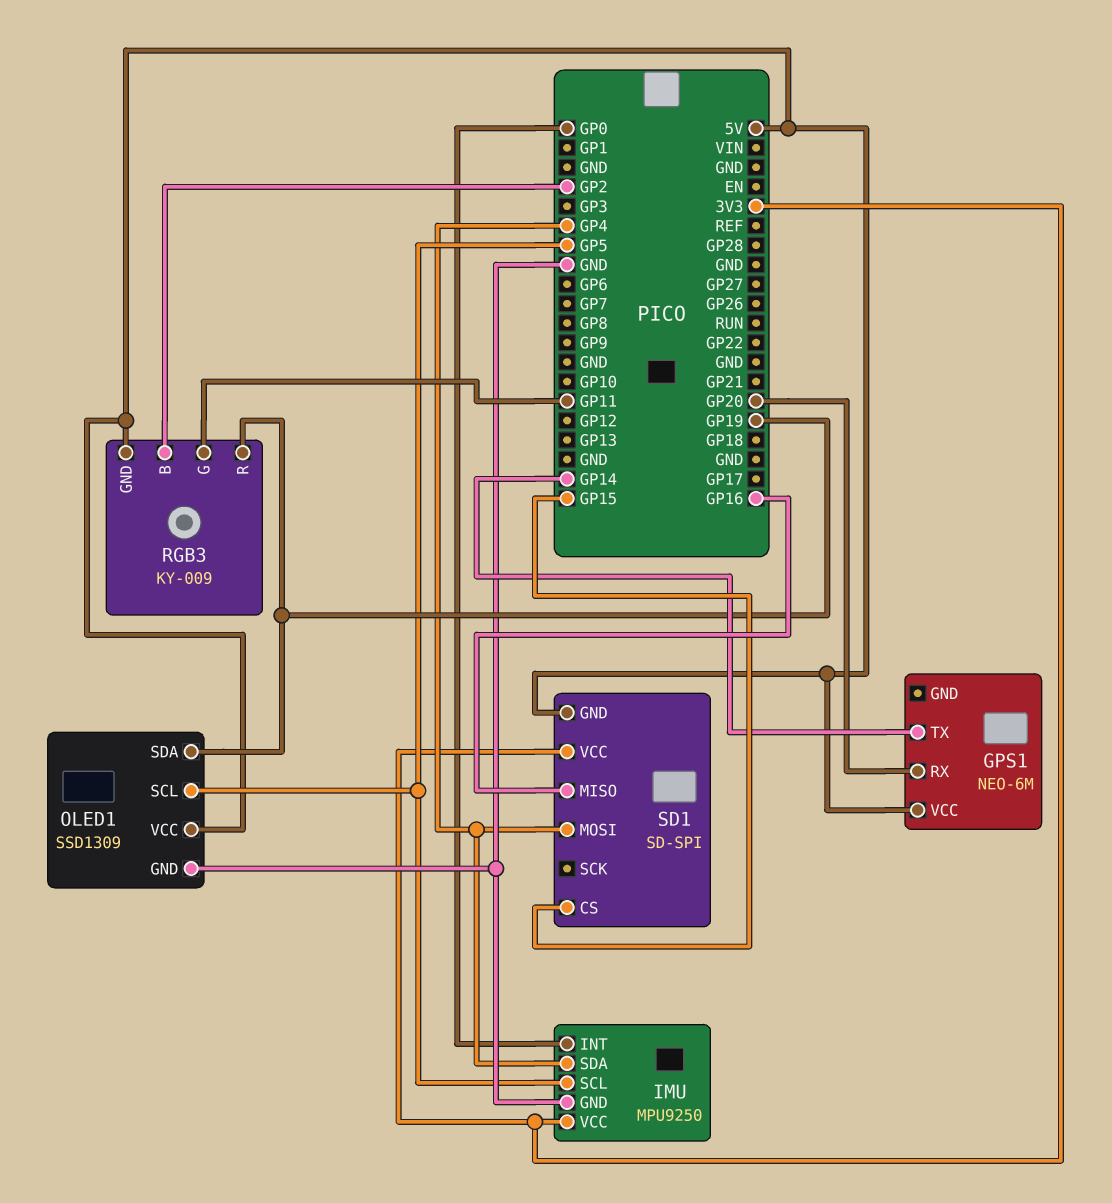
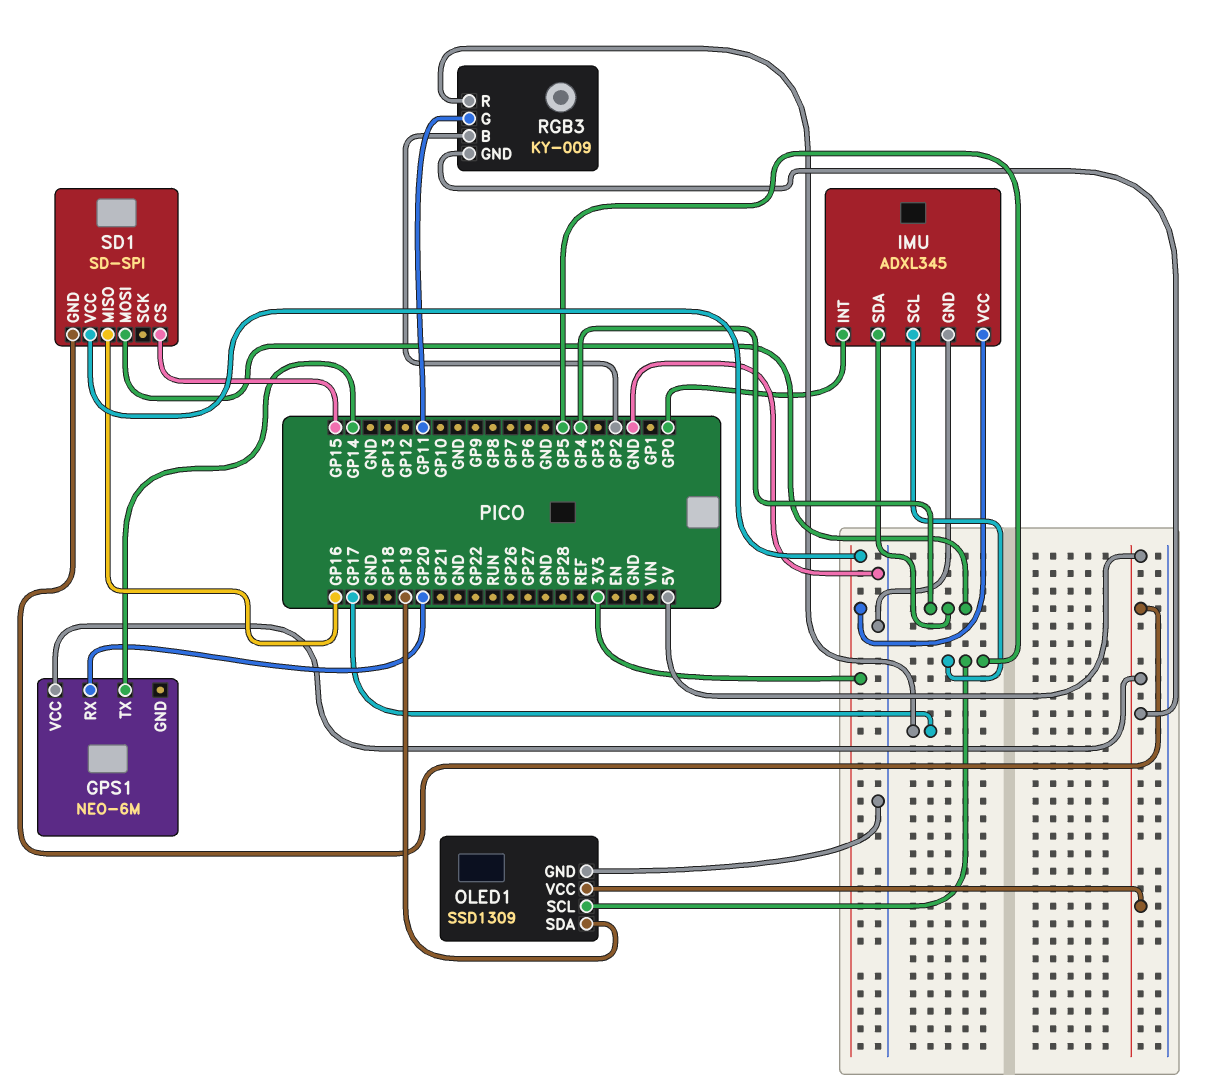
IMU: MPU9250 -> ADXL345
RGB3 pin R: GP19 -> GP17

